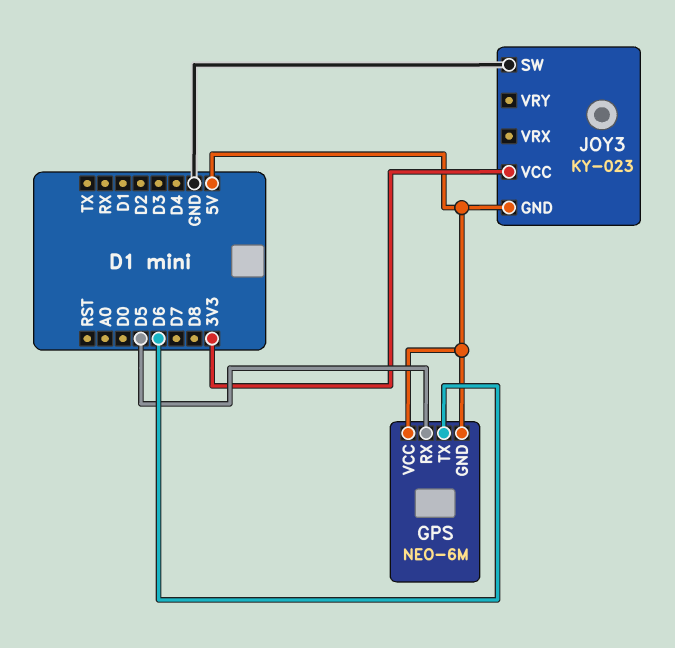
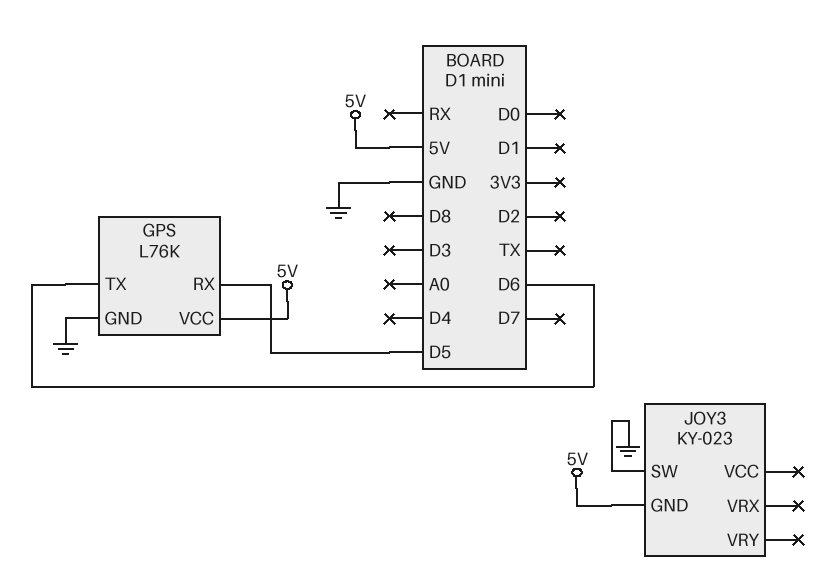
GPS: NEO-6M -> L76K
GPS pin GND: 5V -> GND
JOY3 pin VCC: 3V3 -> none

